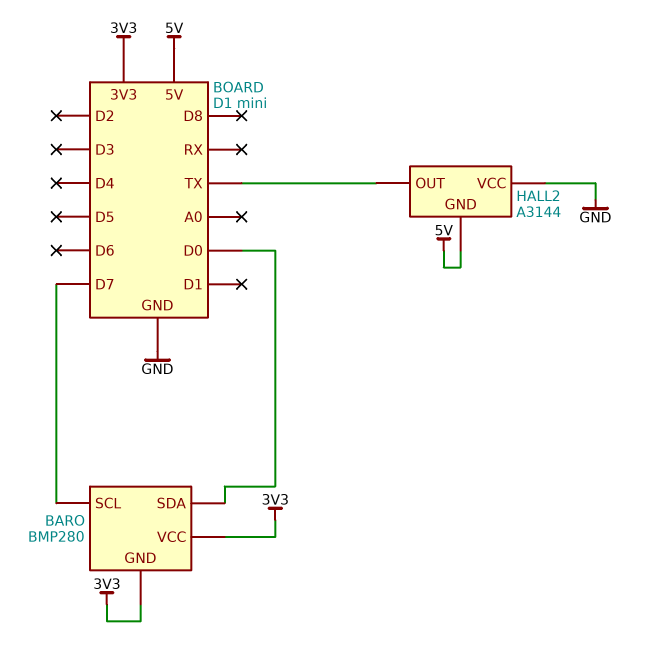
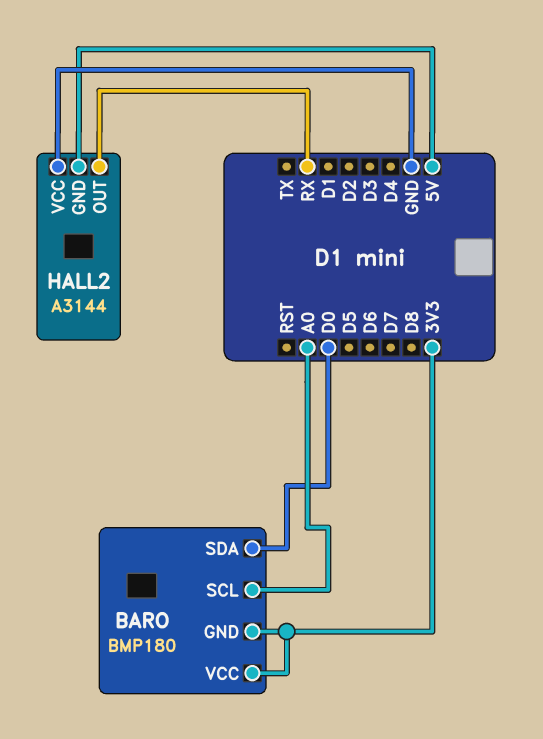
BARO: BMP280 -> BMP180
BARO pin SCL: D7 -> A0
HALL2 pin OUT: TX -> RX

